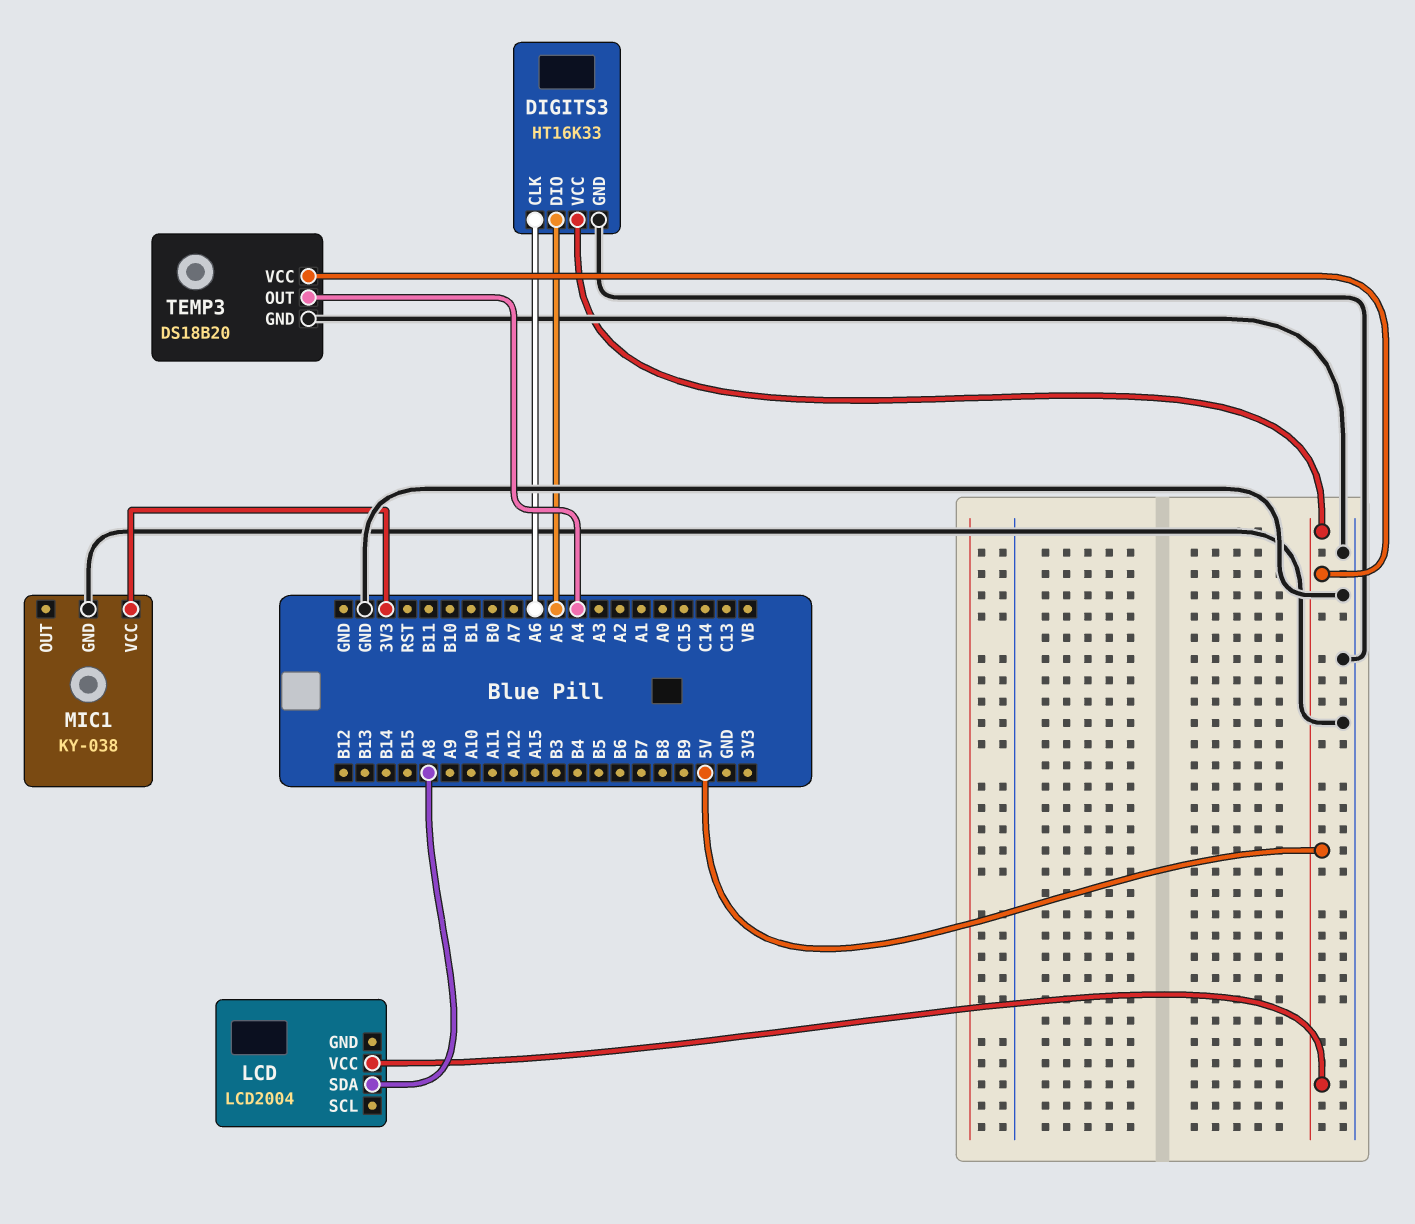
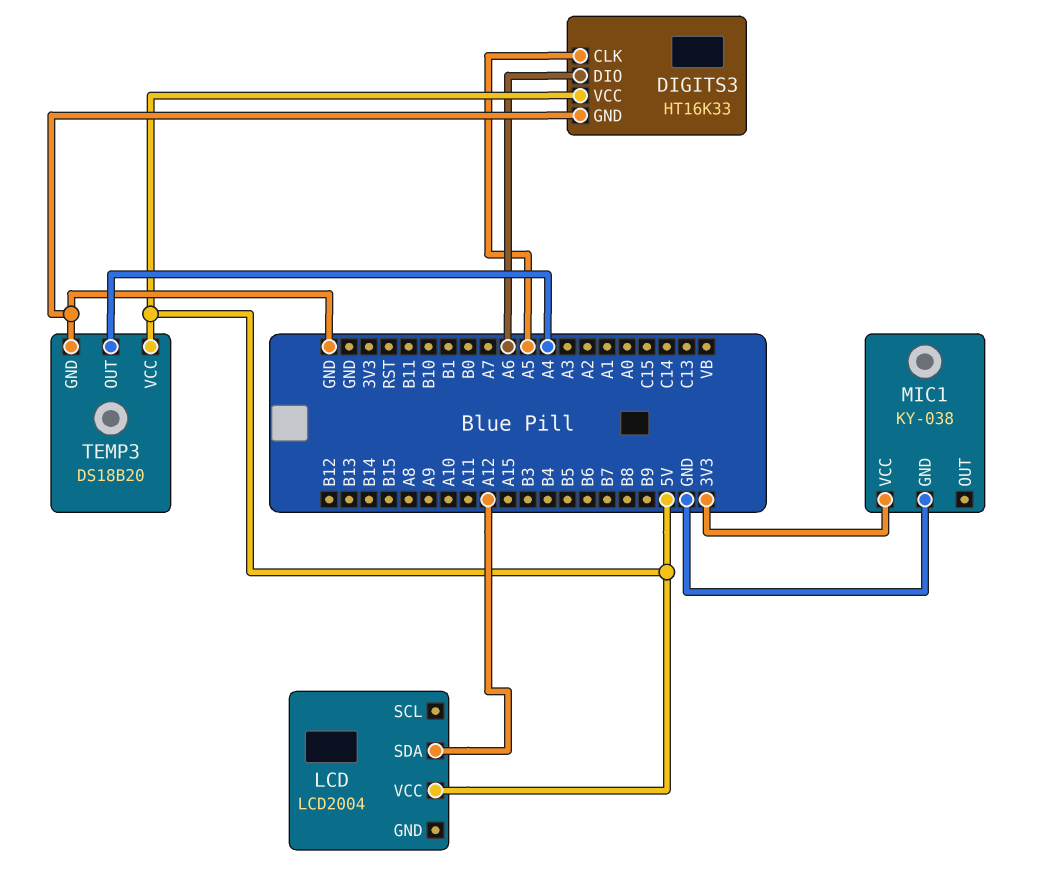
DIGITS3 pin CLK: A6 -> A5
DIGITS3 pin DIO: A5 -> A6
LCD pin SDA: A8 -> A12

